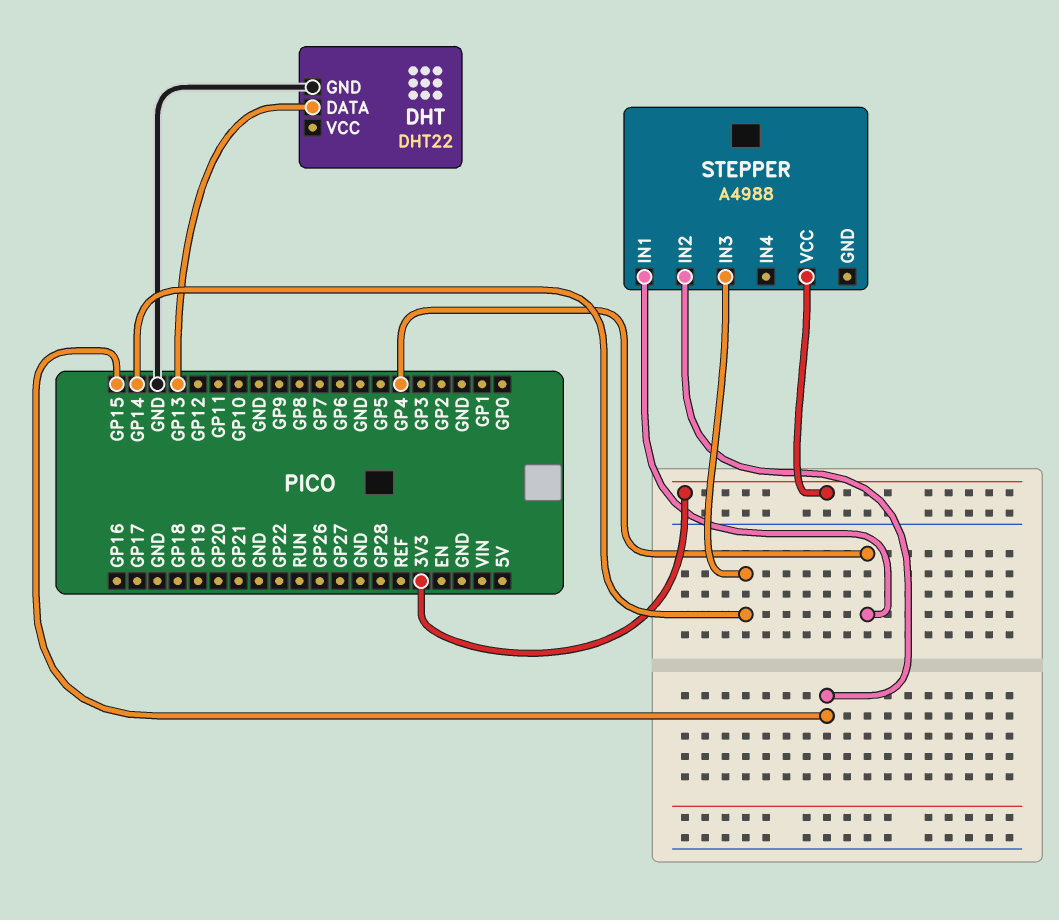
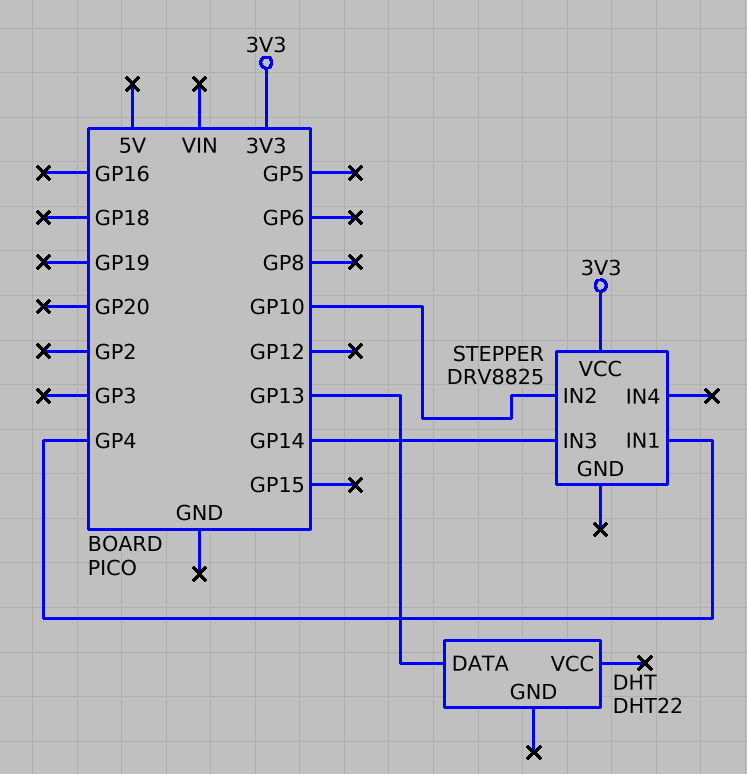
DHT pin GND: GND -> none
STEPPER: A4988 -> DRV8825
STEPPER pin IN2: GP15 -> GP10

